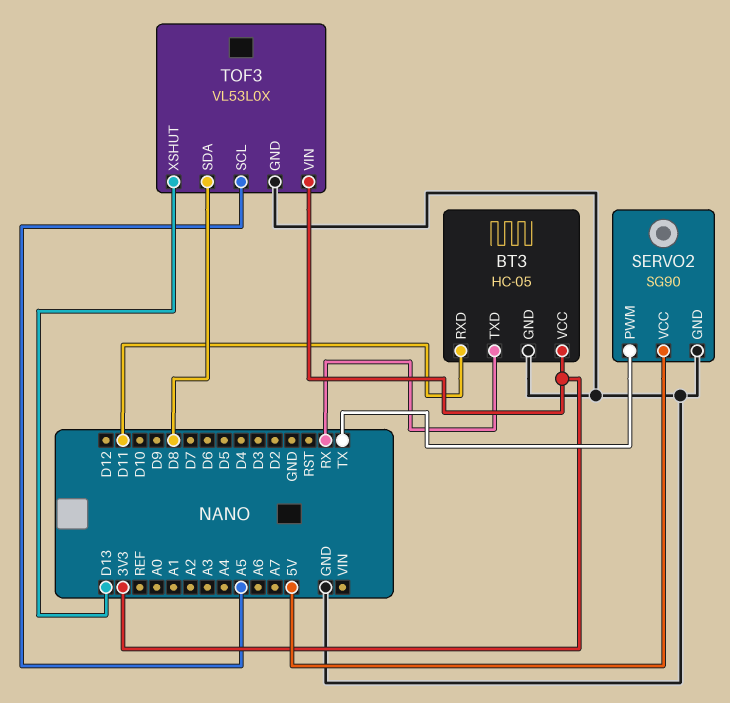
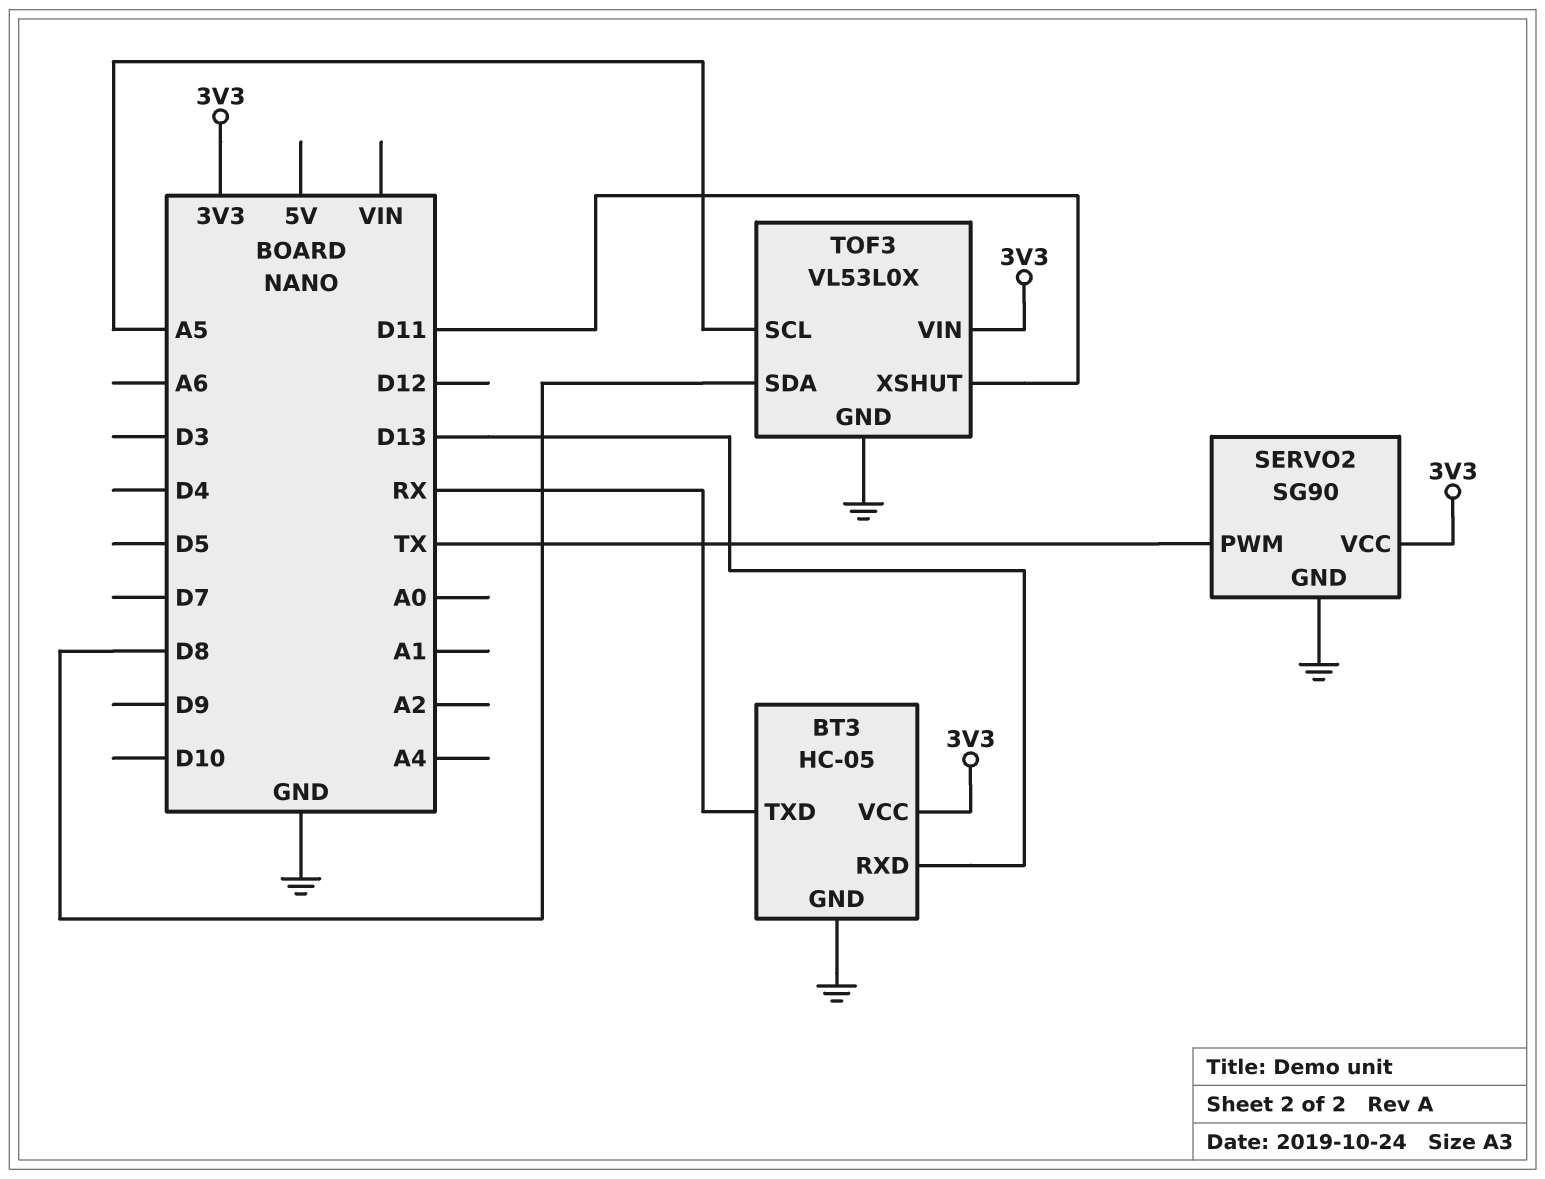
BT3 pin RXD: D11 -> D13
SERVO2 pin VCC: 5V -> 3V3
TOF3 pin XSHUT: D13 -> D11

